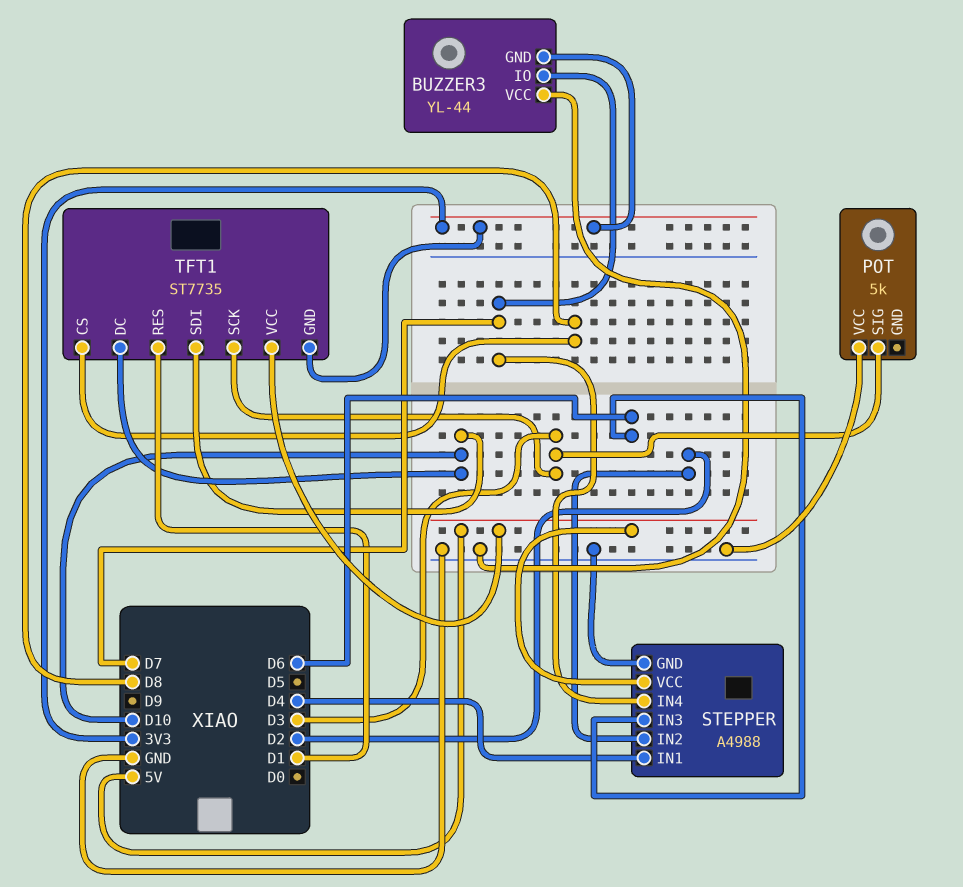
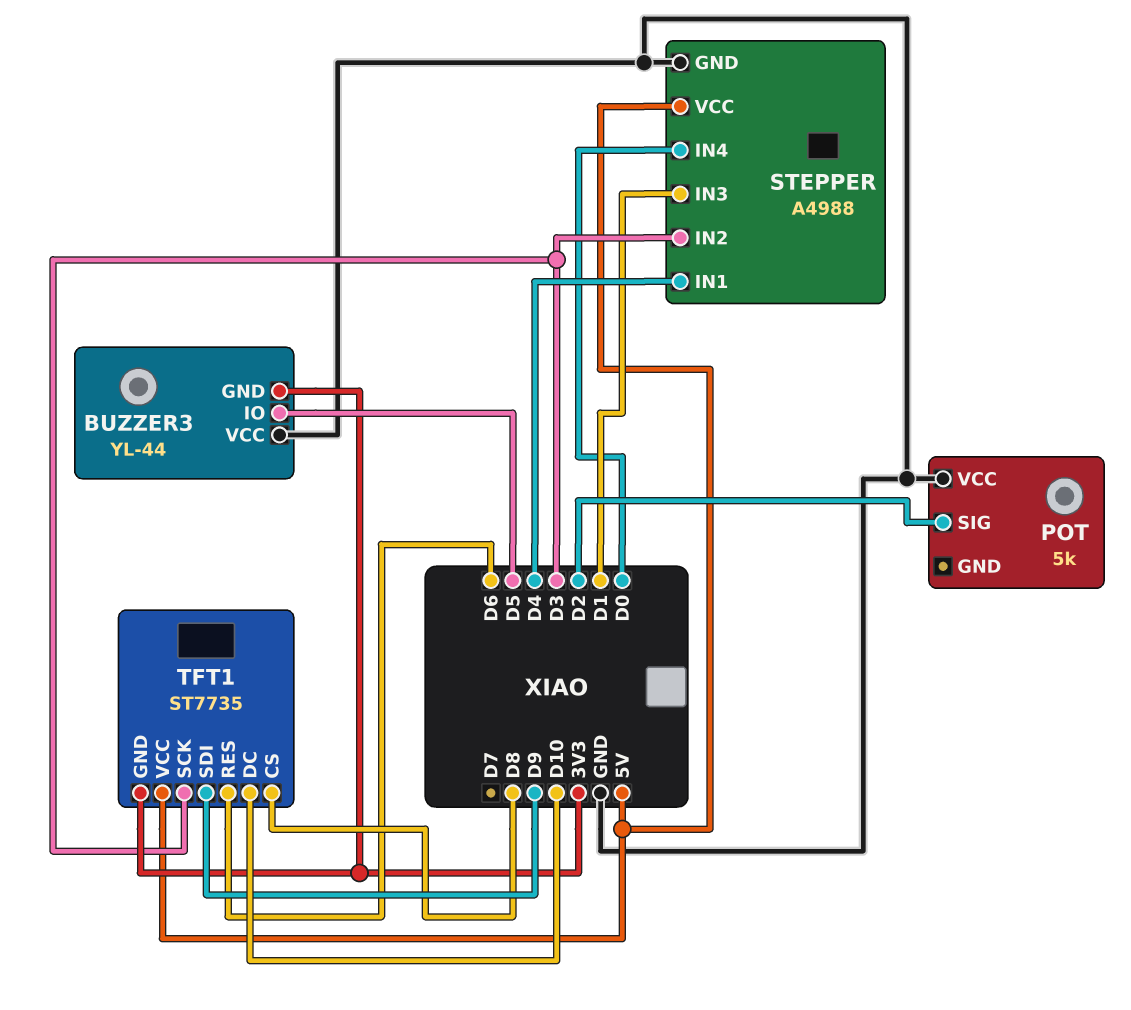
BUZZER3 pin IO: D7 -> D5
POT pin SIG: D3 -> D2
STEPPER pin IN2: D2 -> D3
STEPPER pin IN3: D6 -> D1
STEPPER pin IN4: D7 -> D0
TFT1 pin RES: D1 -> D6
TFT1 pin SDI: D10 -> D9

